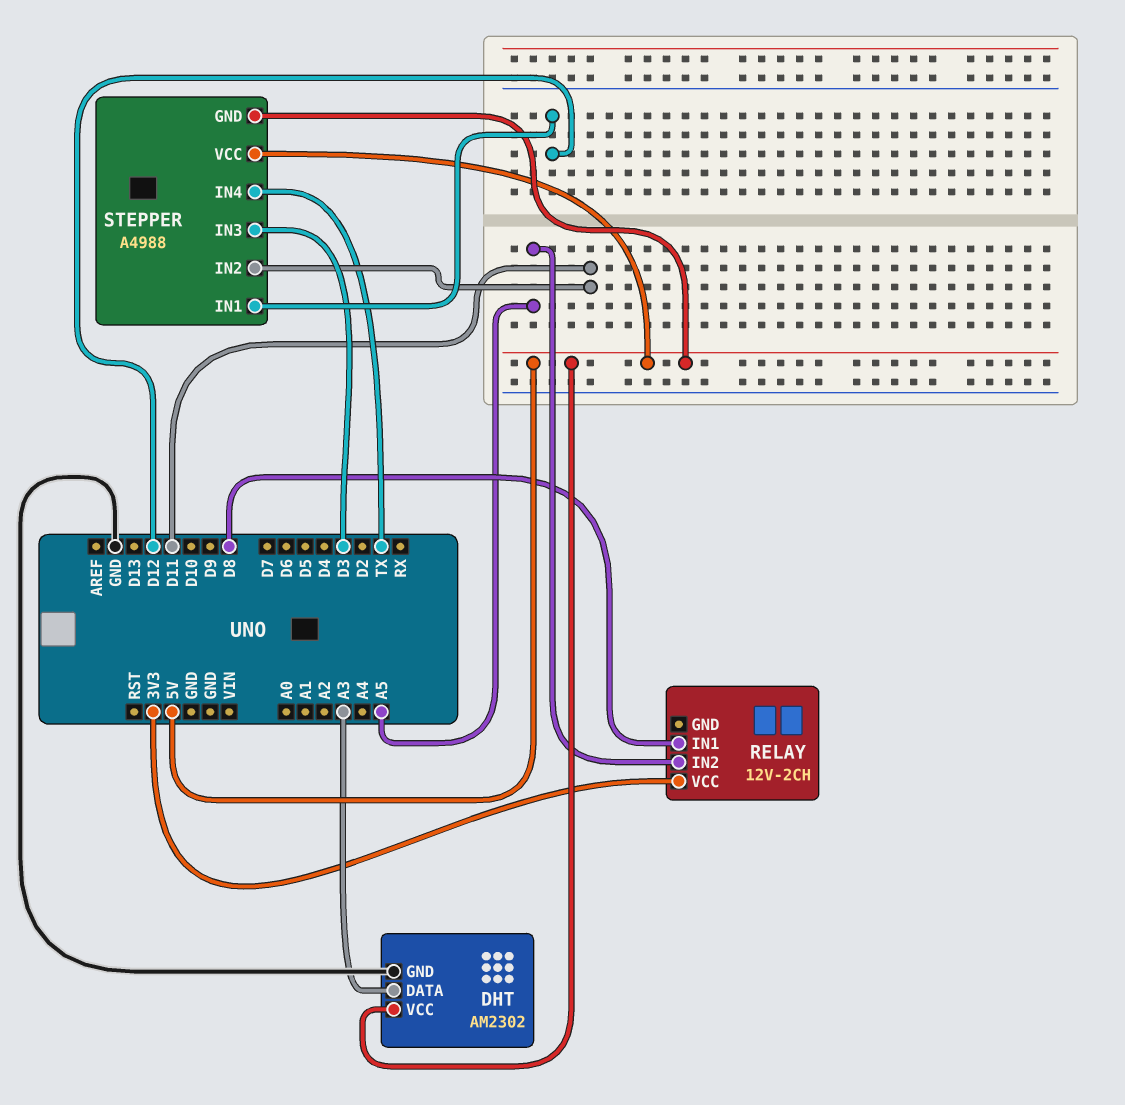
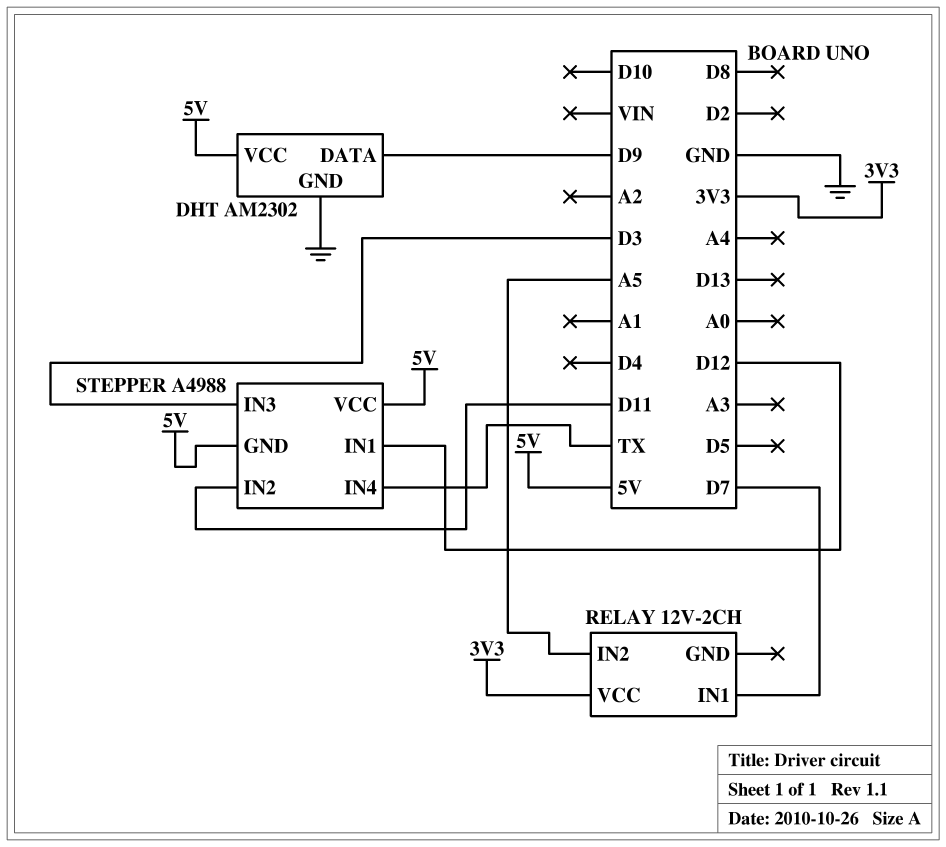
DHT pin DATA: A3 -> D9
RELAY pin IN1: D8 -> D7

